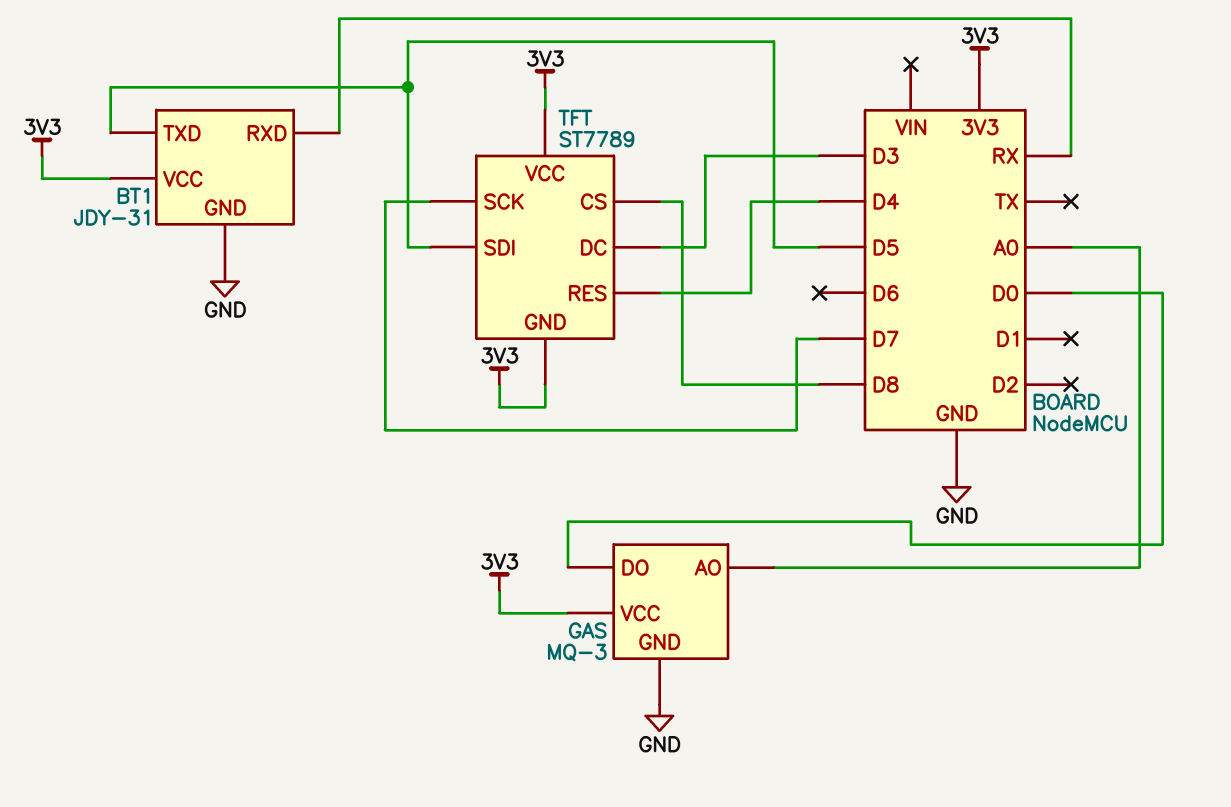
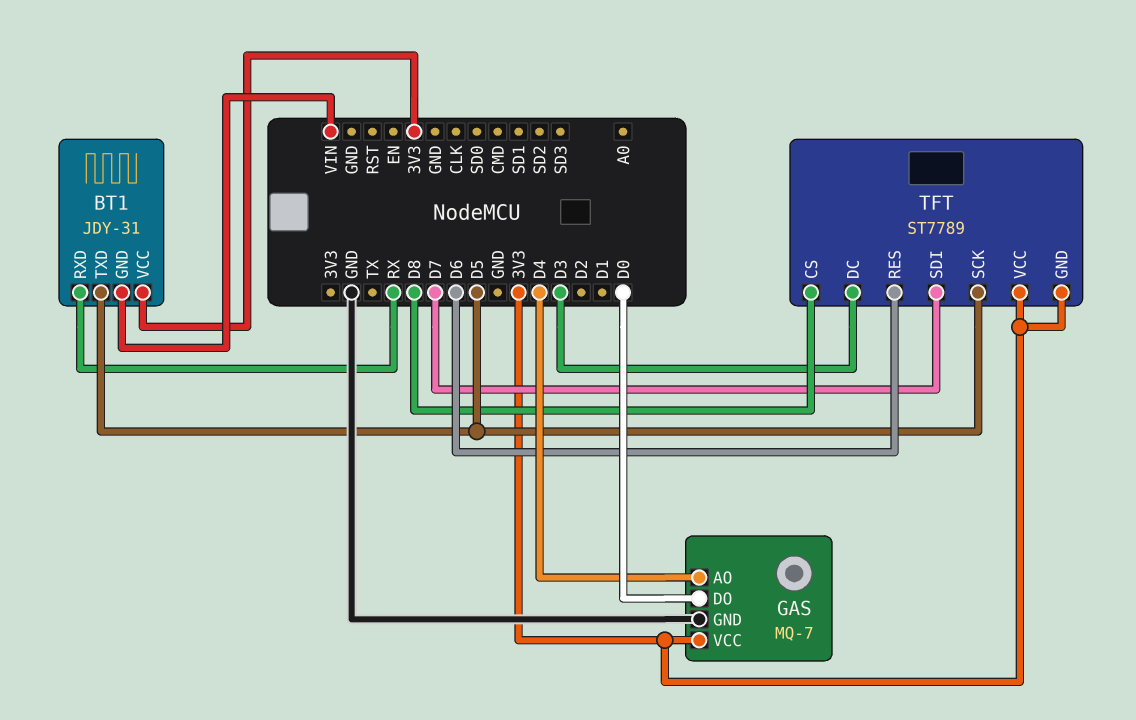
BT1 pin GND: GND -> VIN
GAS: MQ-3 -> MQ-7
GAS pin AO: A0 -> D4
TFT pin RES: D4 -> D6
TFT pin SCK: D7 -> D5
TFT pin SDI: D5 -> D7

